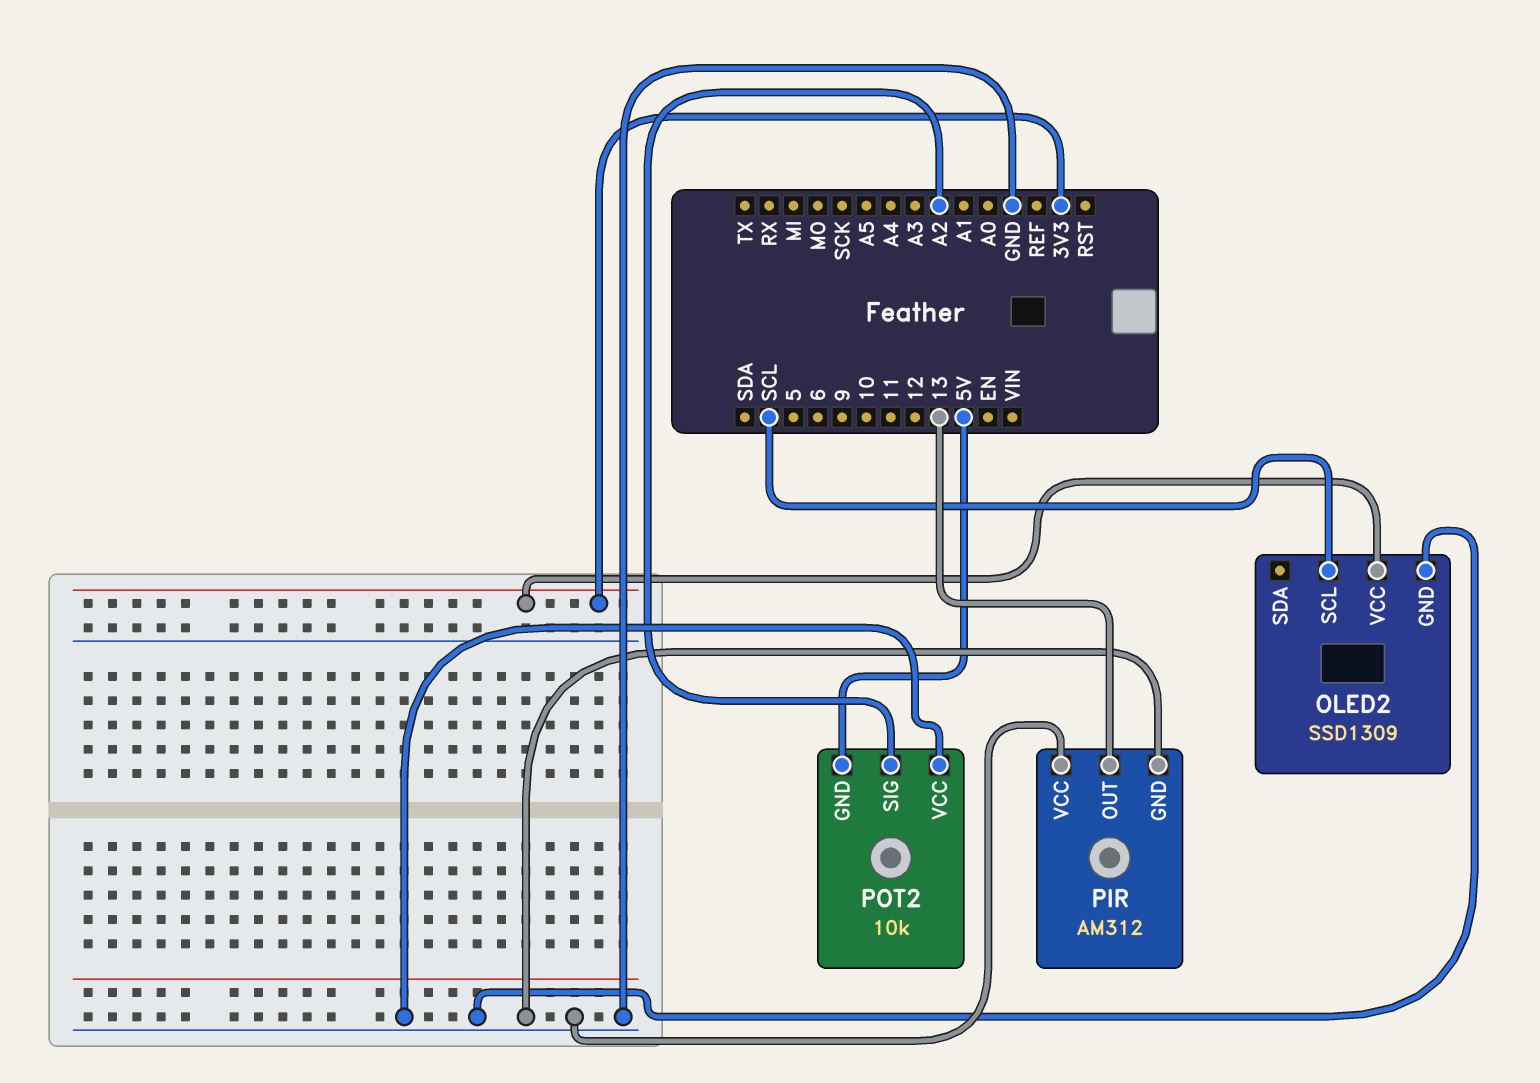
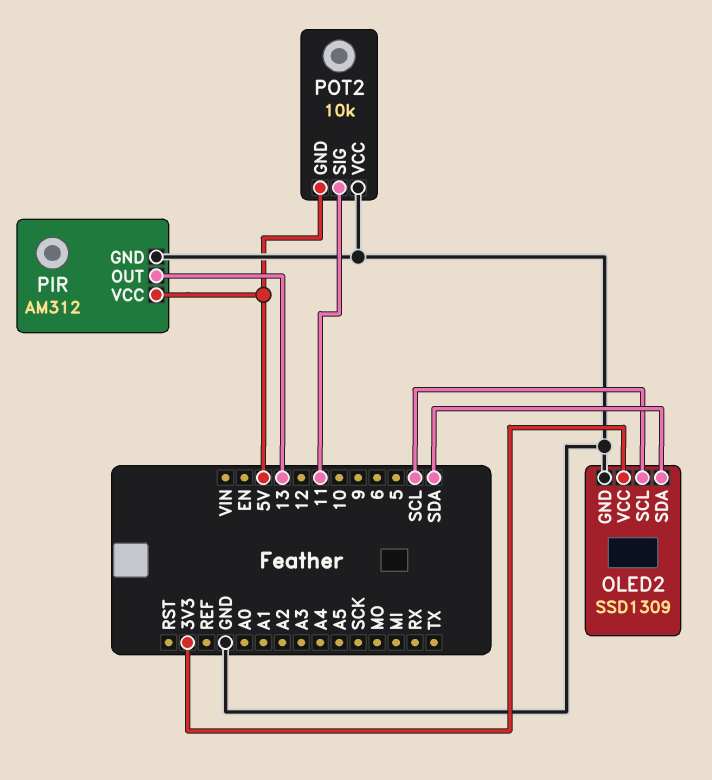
OLED2 pin SDA: none -> SDA
PIR pin VCC: GND -> 5V
POT2 pin SIG: A2 -> 11

